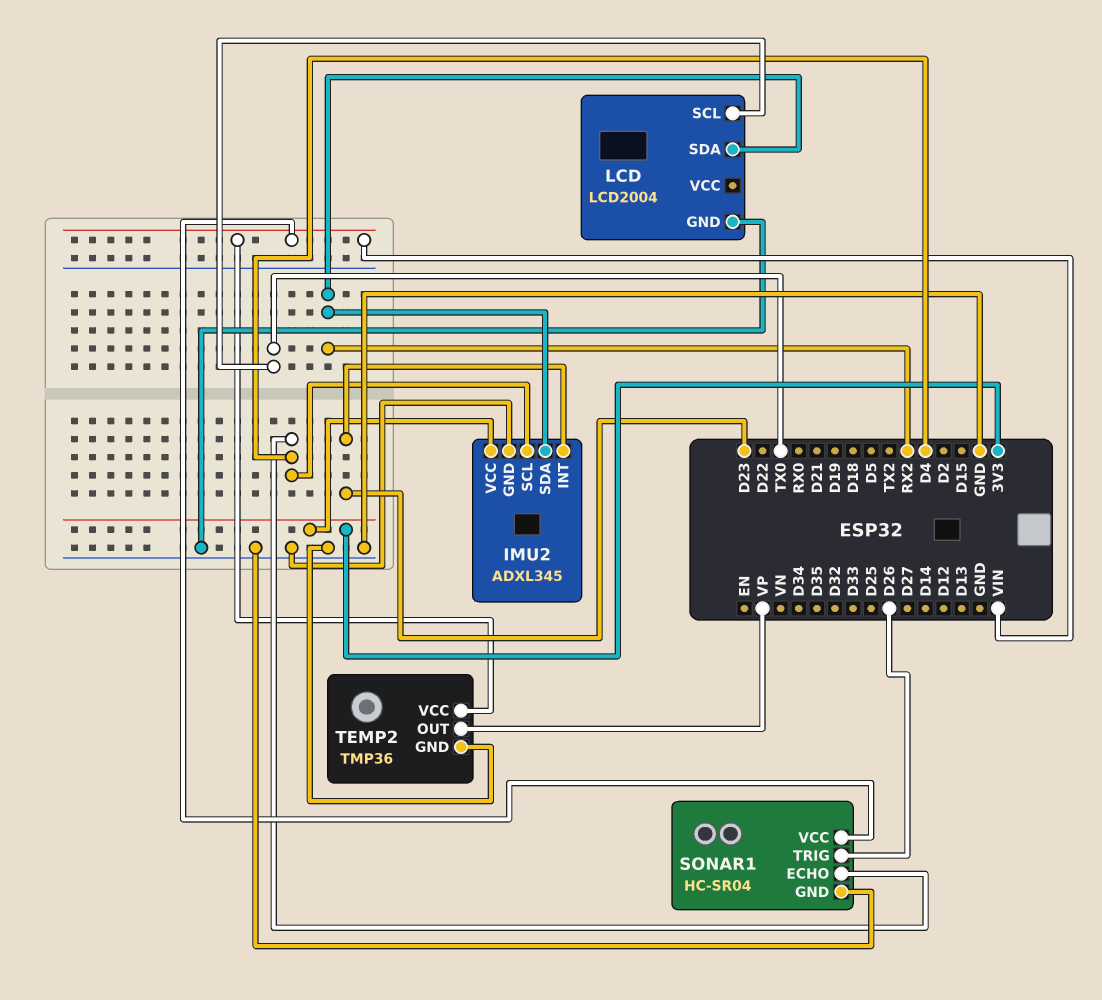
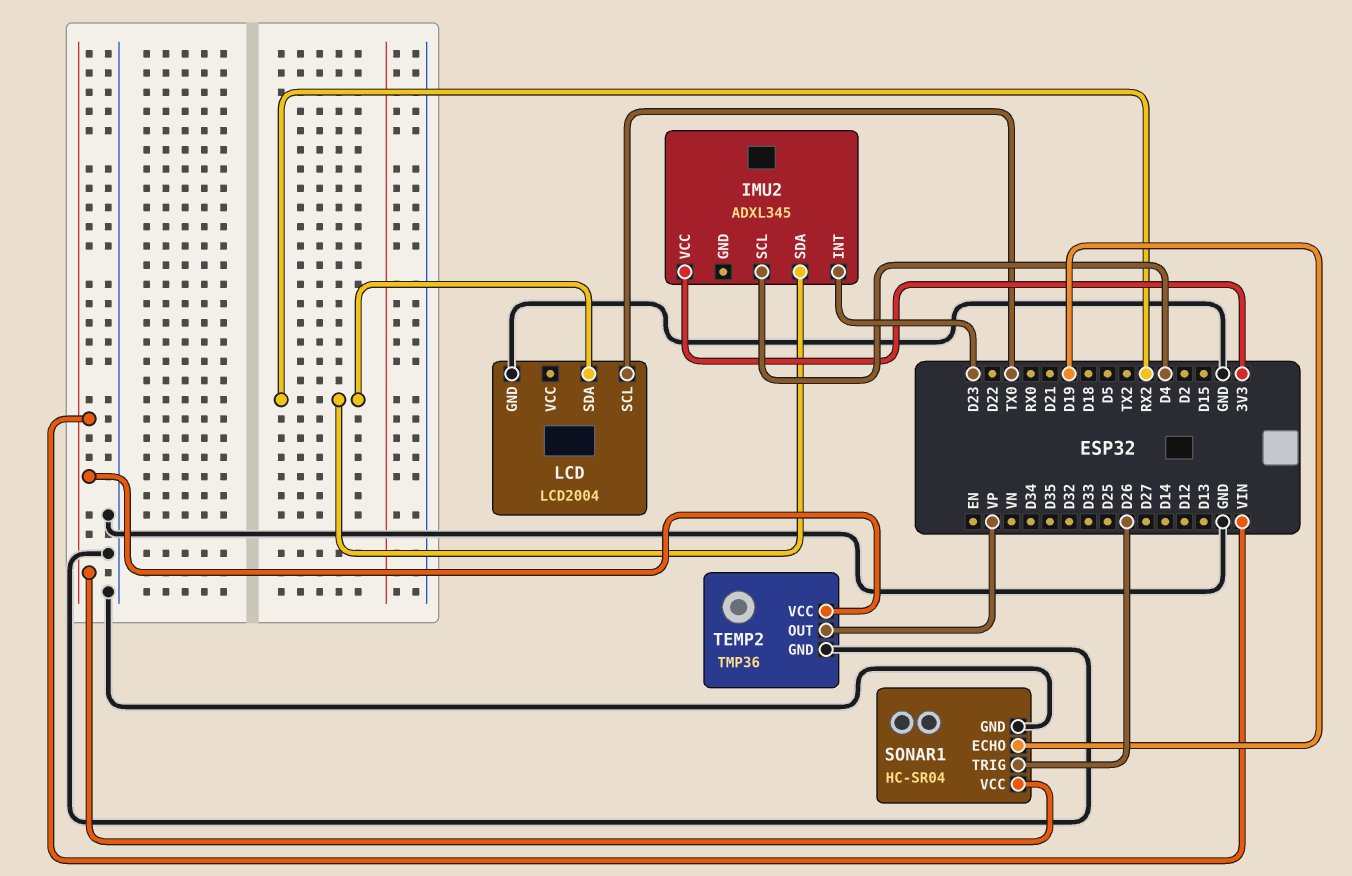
IMU2 pin GND: GND -> none
SONAR1 pin ECHO: D4 -> D19

